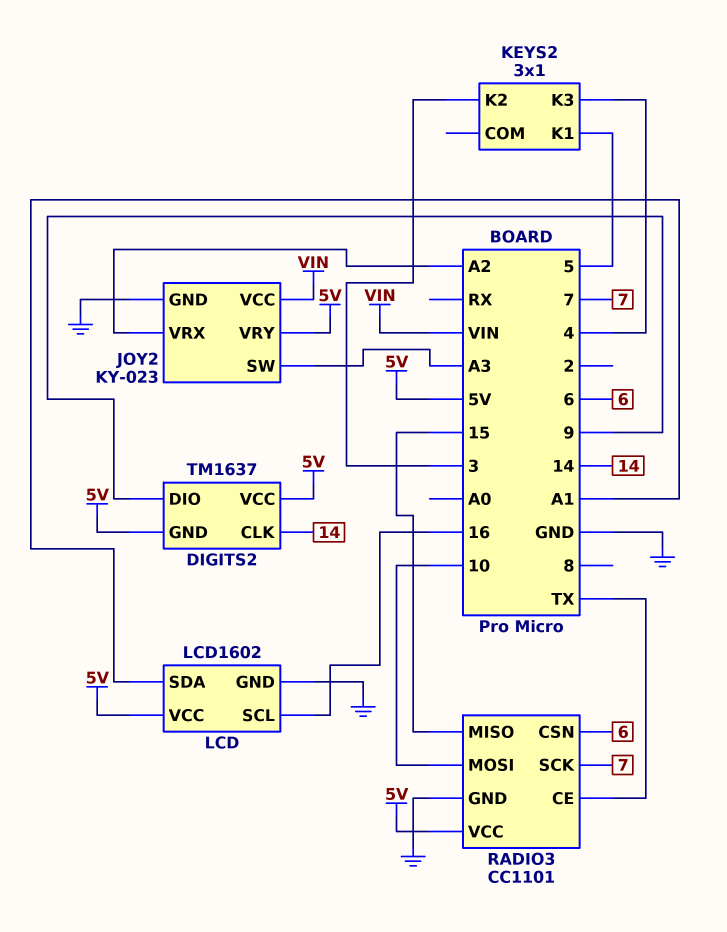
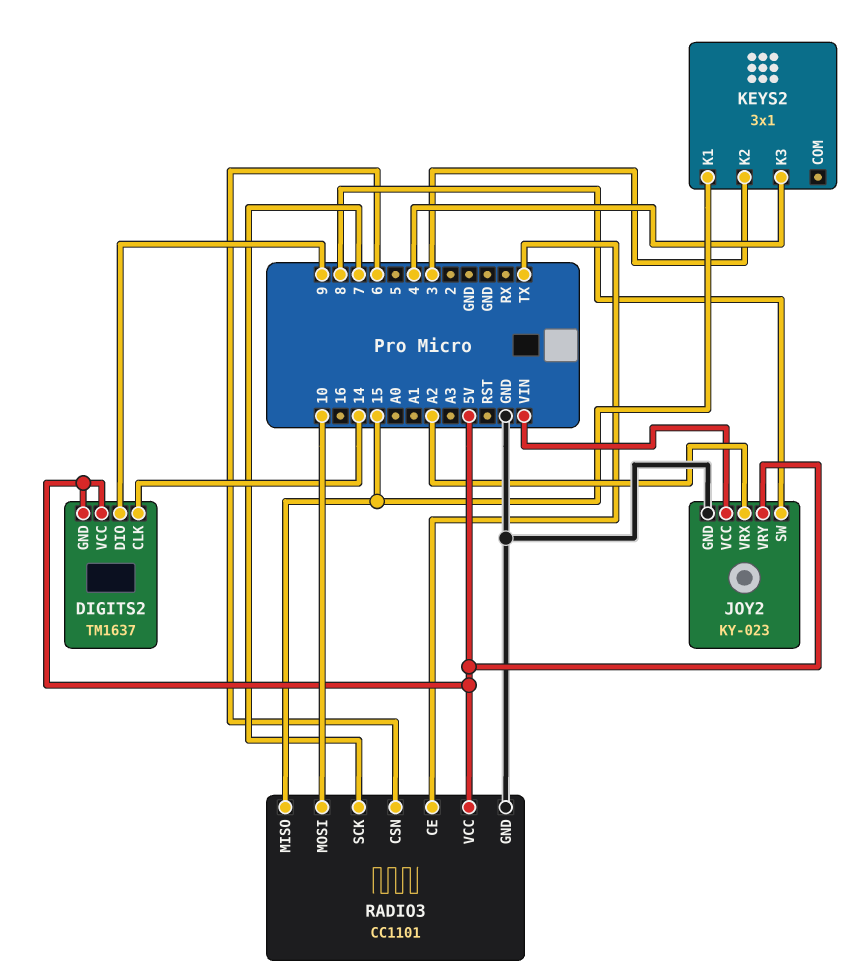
JOY2 pin SW: A3 -> 8
KEYS2 pin K1: 5 -> 15
LCD: LCD1602 -> none
LCD pin GND: GND -> none
LCD pin SCL: 16 -> none
LCD pin SDA: A1 -> none
LCD pin VCC: 5V -> none

